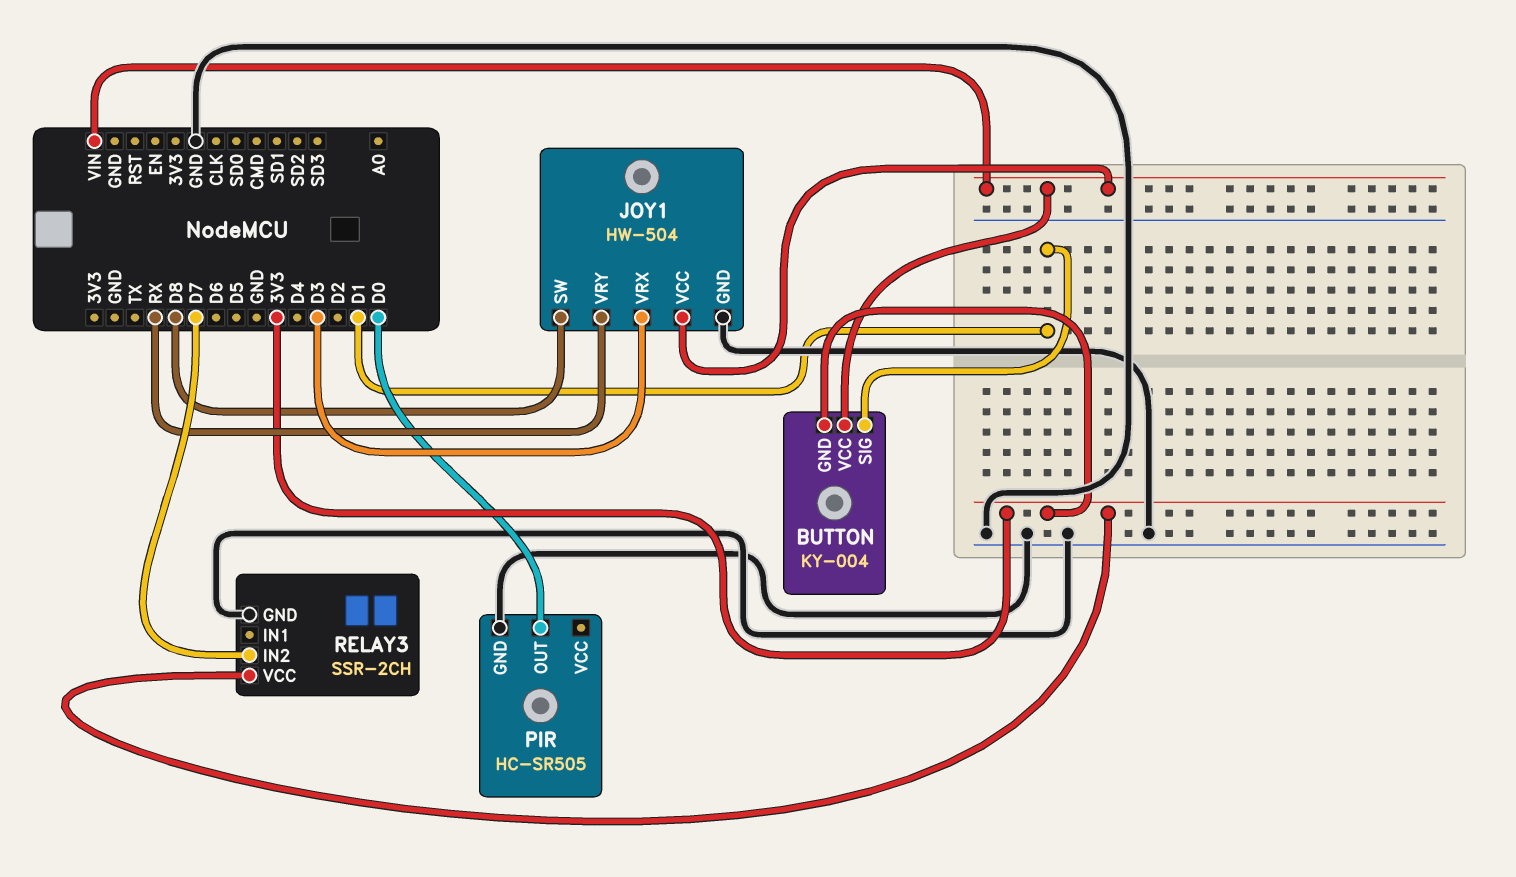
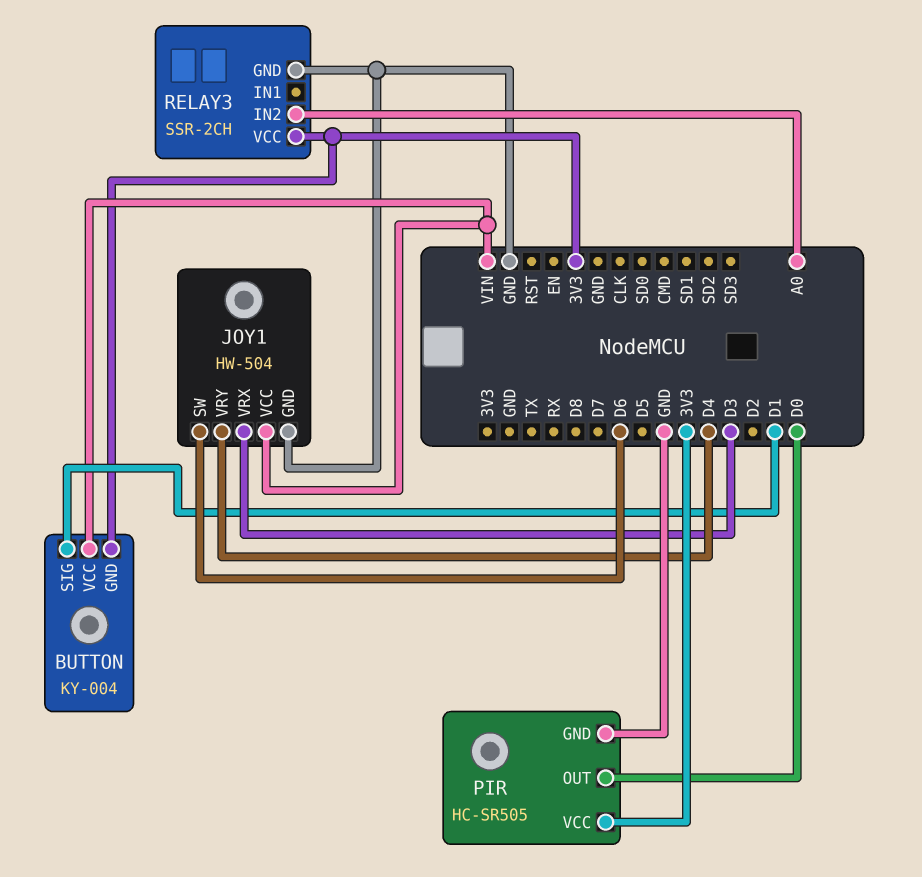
JOY1 pin SW: D8 -> D6
JOY1 pin VRY: RX -> D4
PIR pin VCC: none -> 3V3
RELAY3 pin IN2: D7 -> A0

